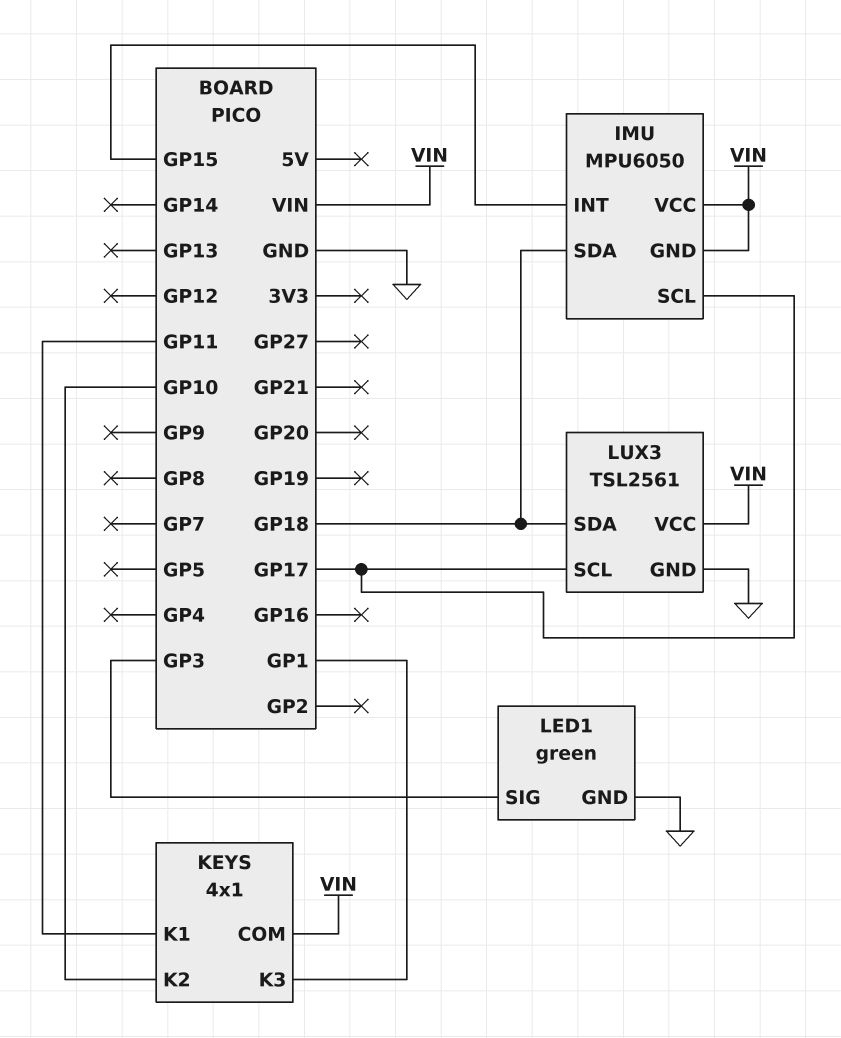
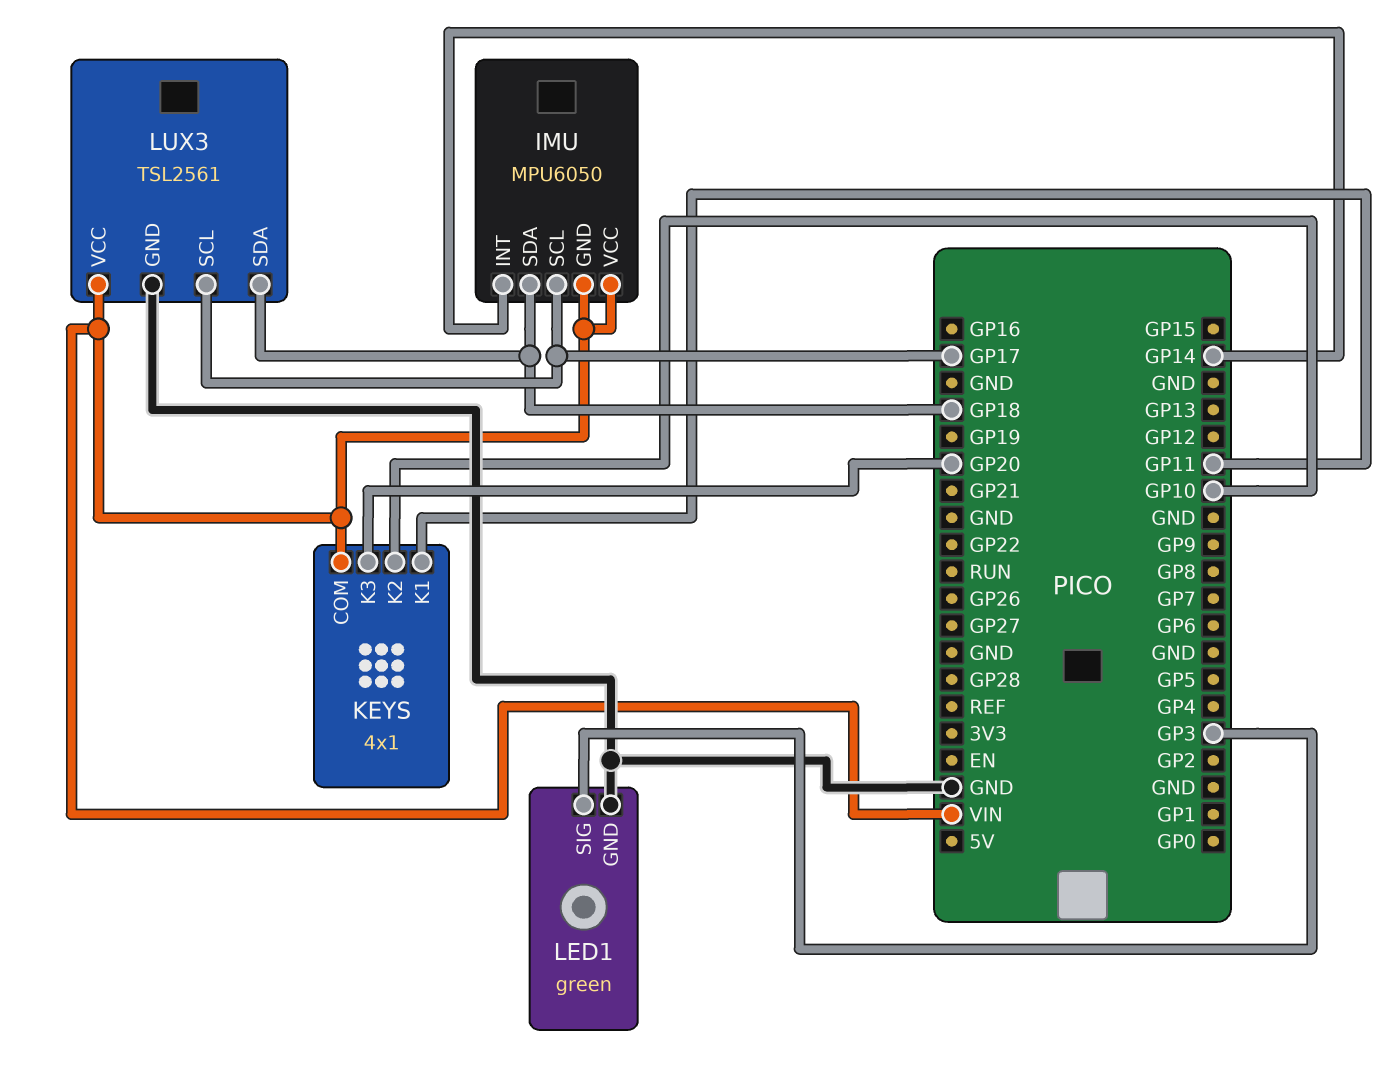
IMU pin INT: GP15 -> GP14
KEYS pin K3: GP1 -> GP20

